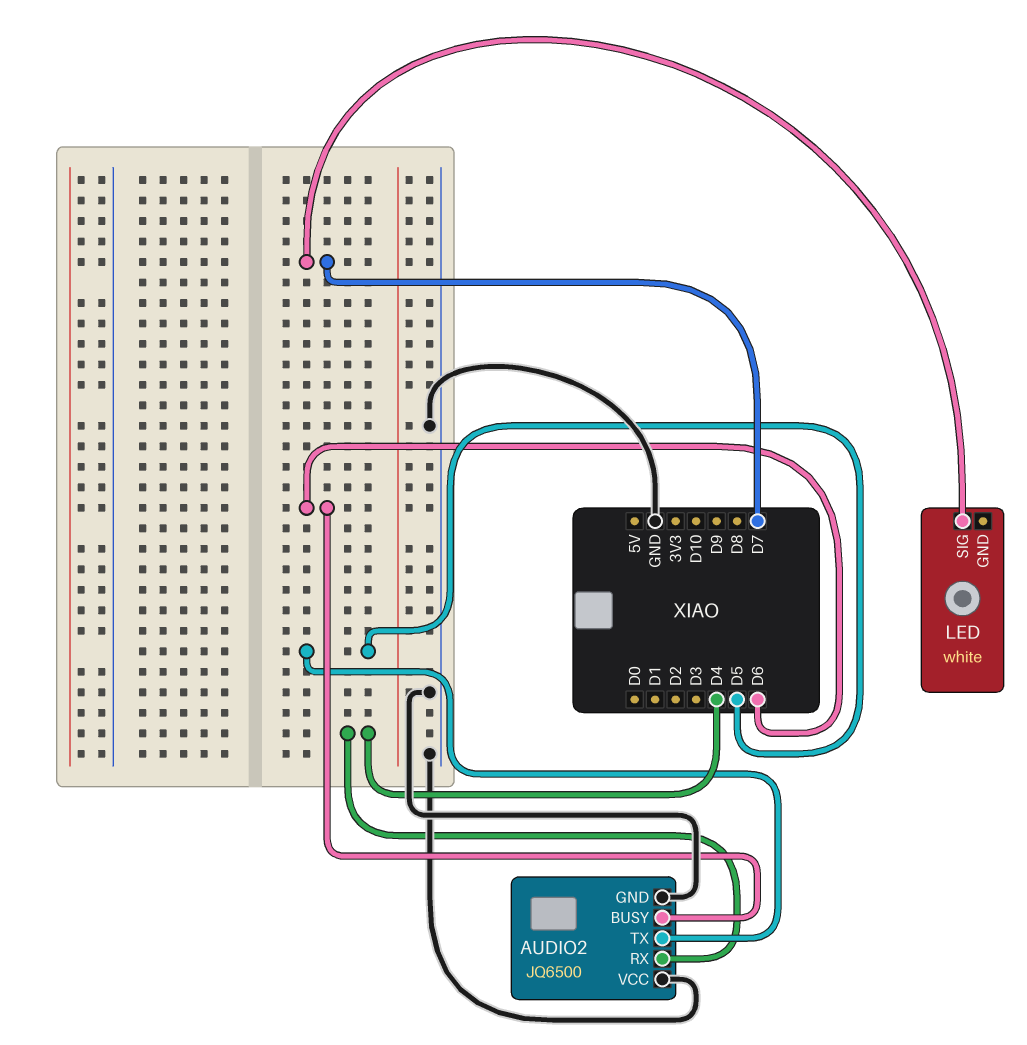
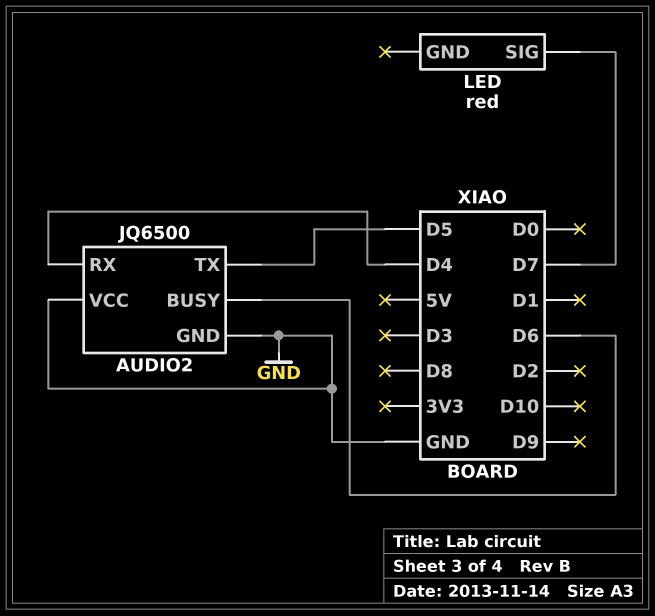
LED: white -> red

